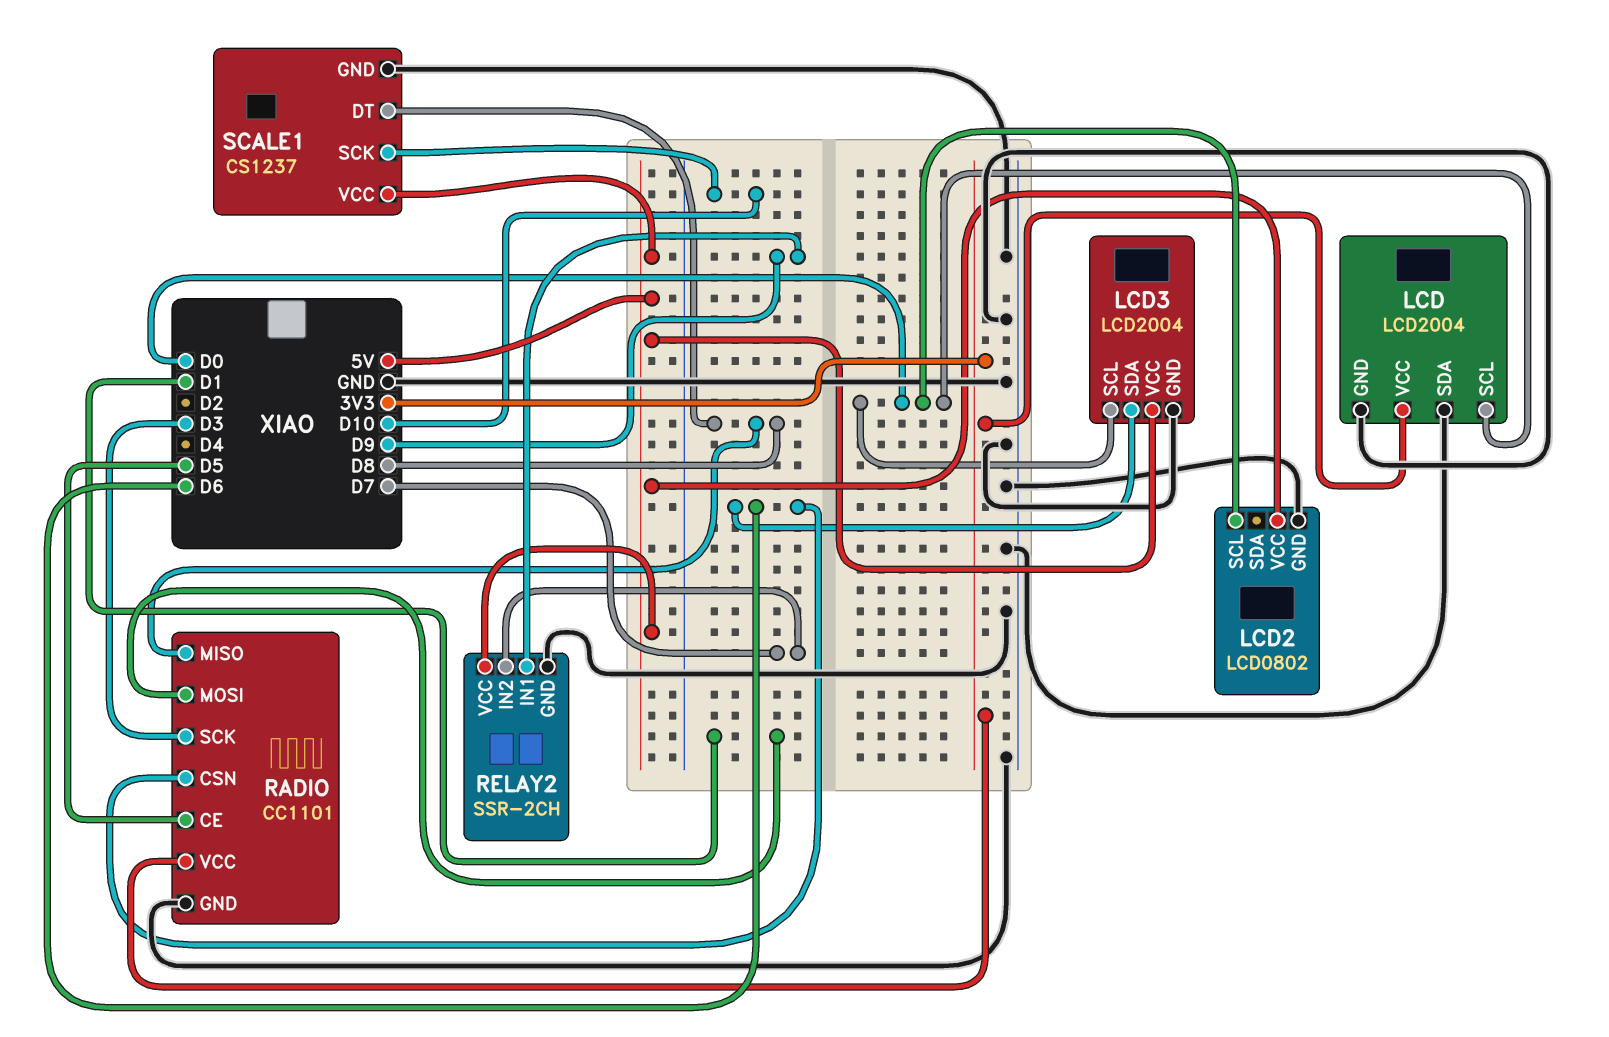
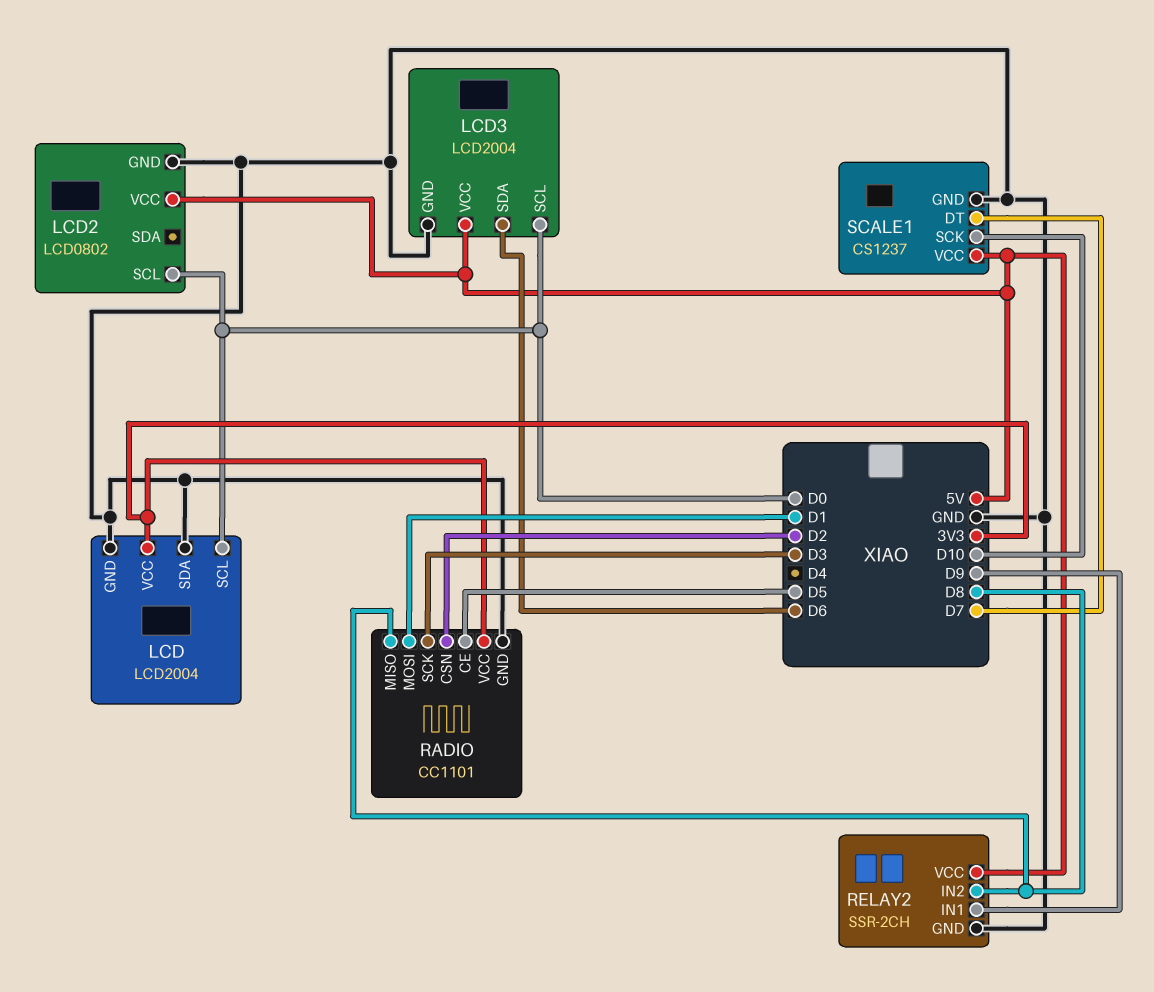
RADIO pin CSN: D6 -> D2
RELAY2 pin IN2: D7 -> D8
SCALE1 pin DT: D8 -> D7

